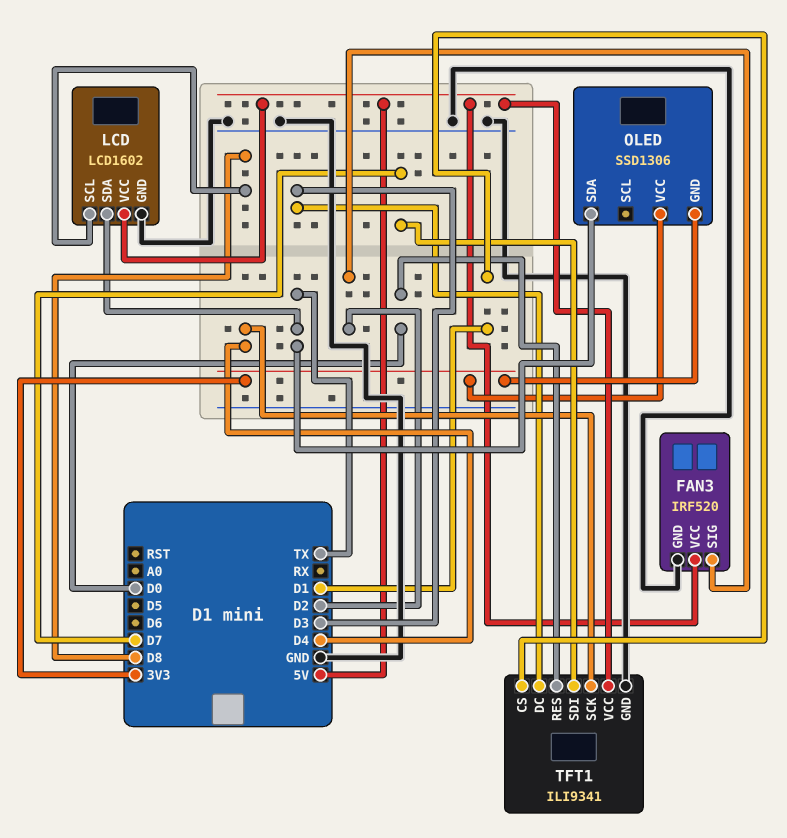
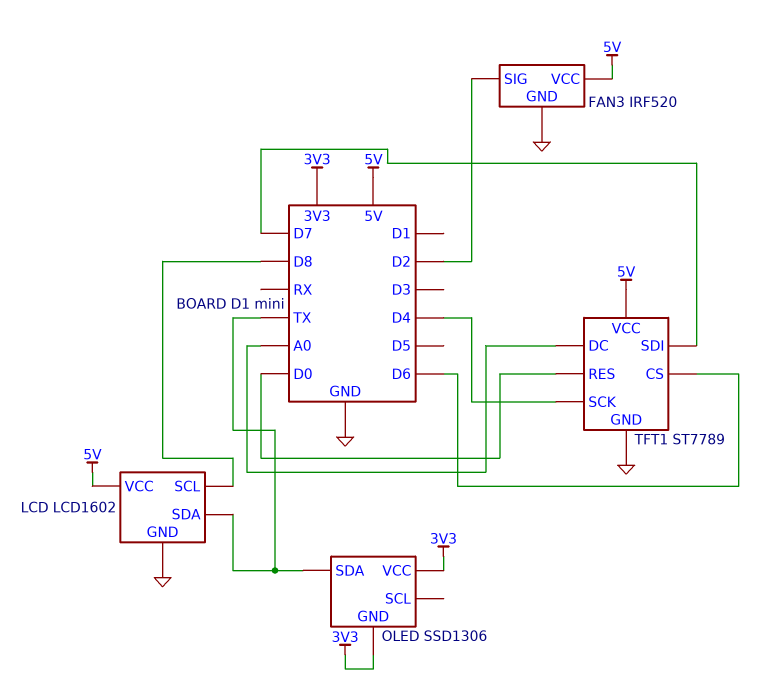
TFT1: ILI9341 -> ST7789
TFT1 pin CS: D1 -> D6
TFT1 pin DC: D3 -> A0

